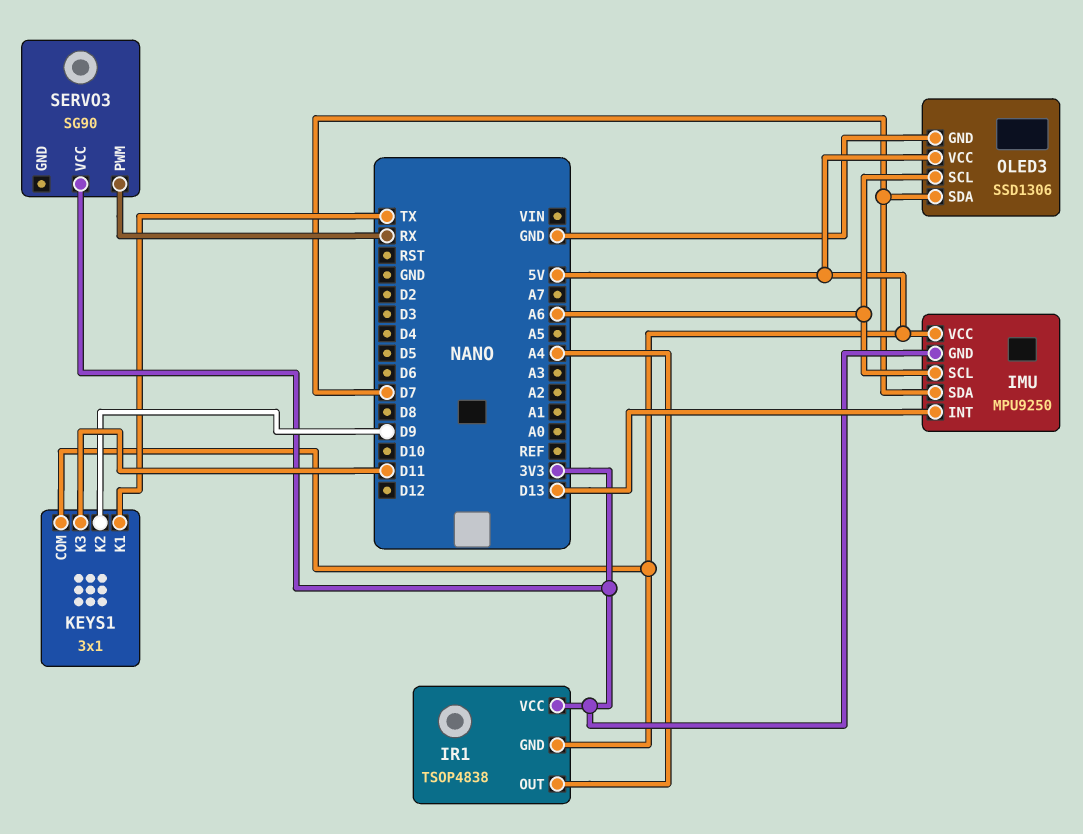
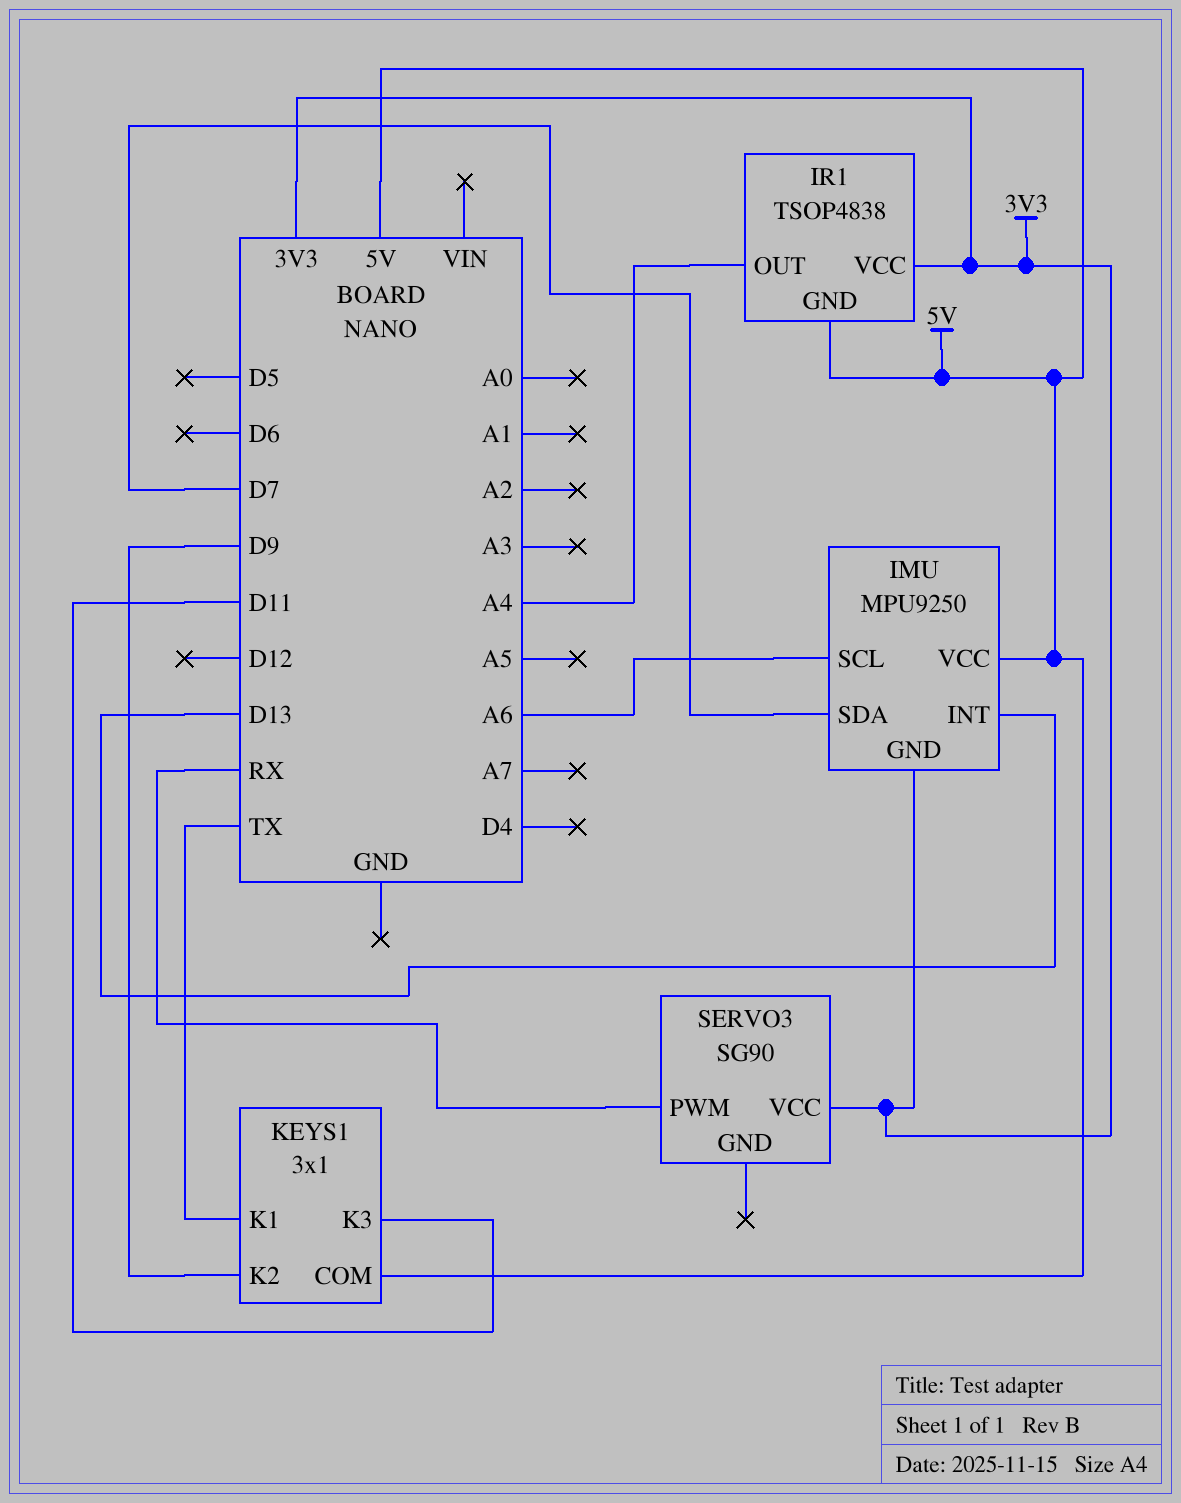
OLED3: SSD1306 -> none
OLED3 pin GND: GND -> none
OLED3 pin SCL: A6 -> none
OLED3 pin SDA: D7 -> none
OLED3 pin VCC: 5V -> none

